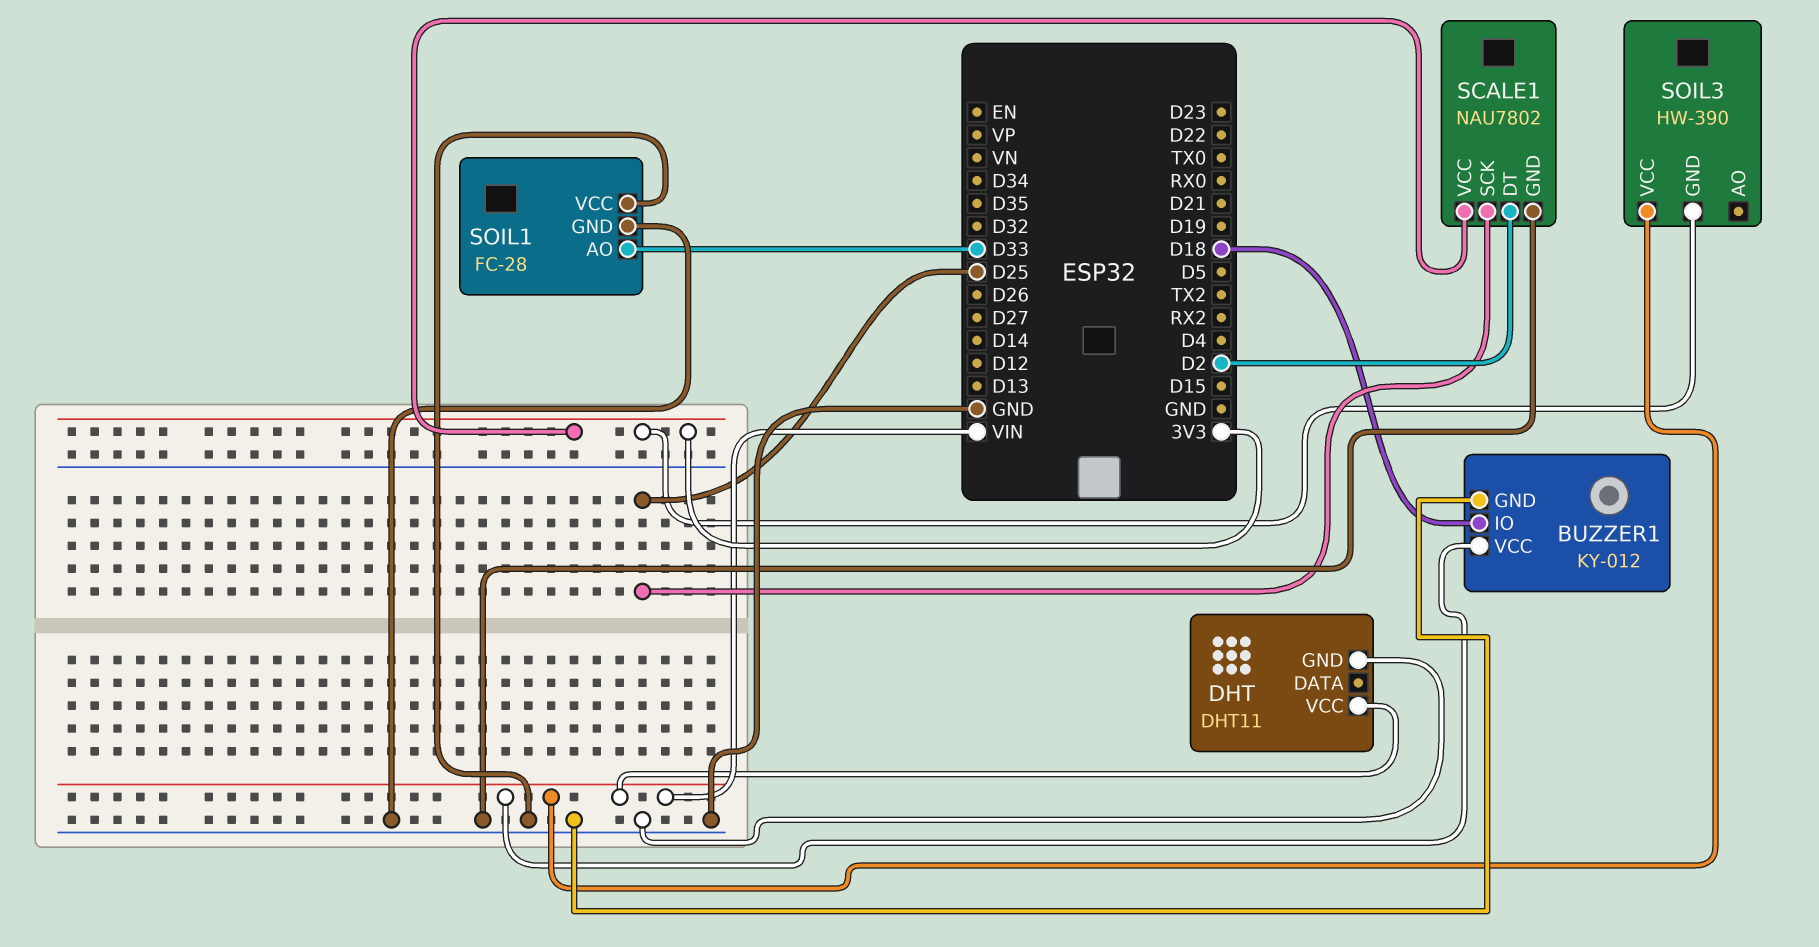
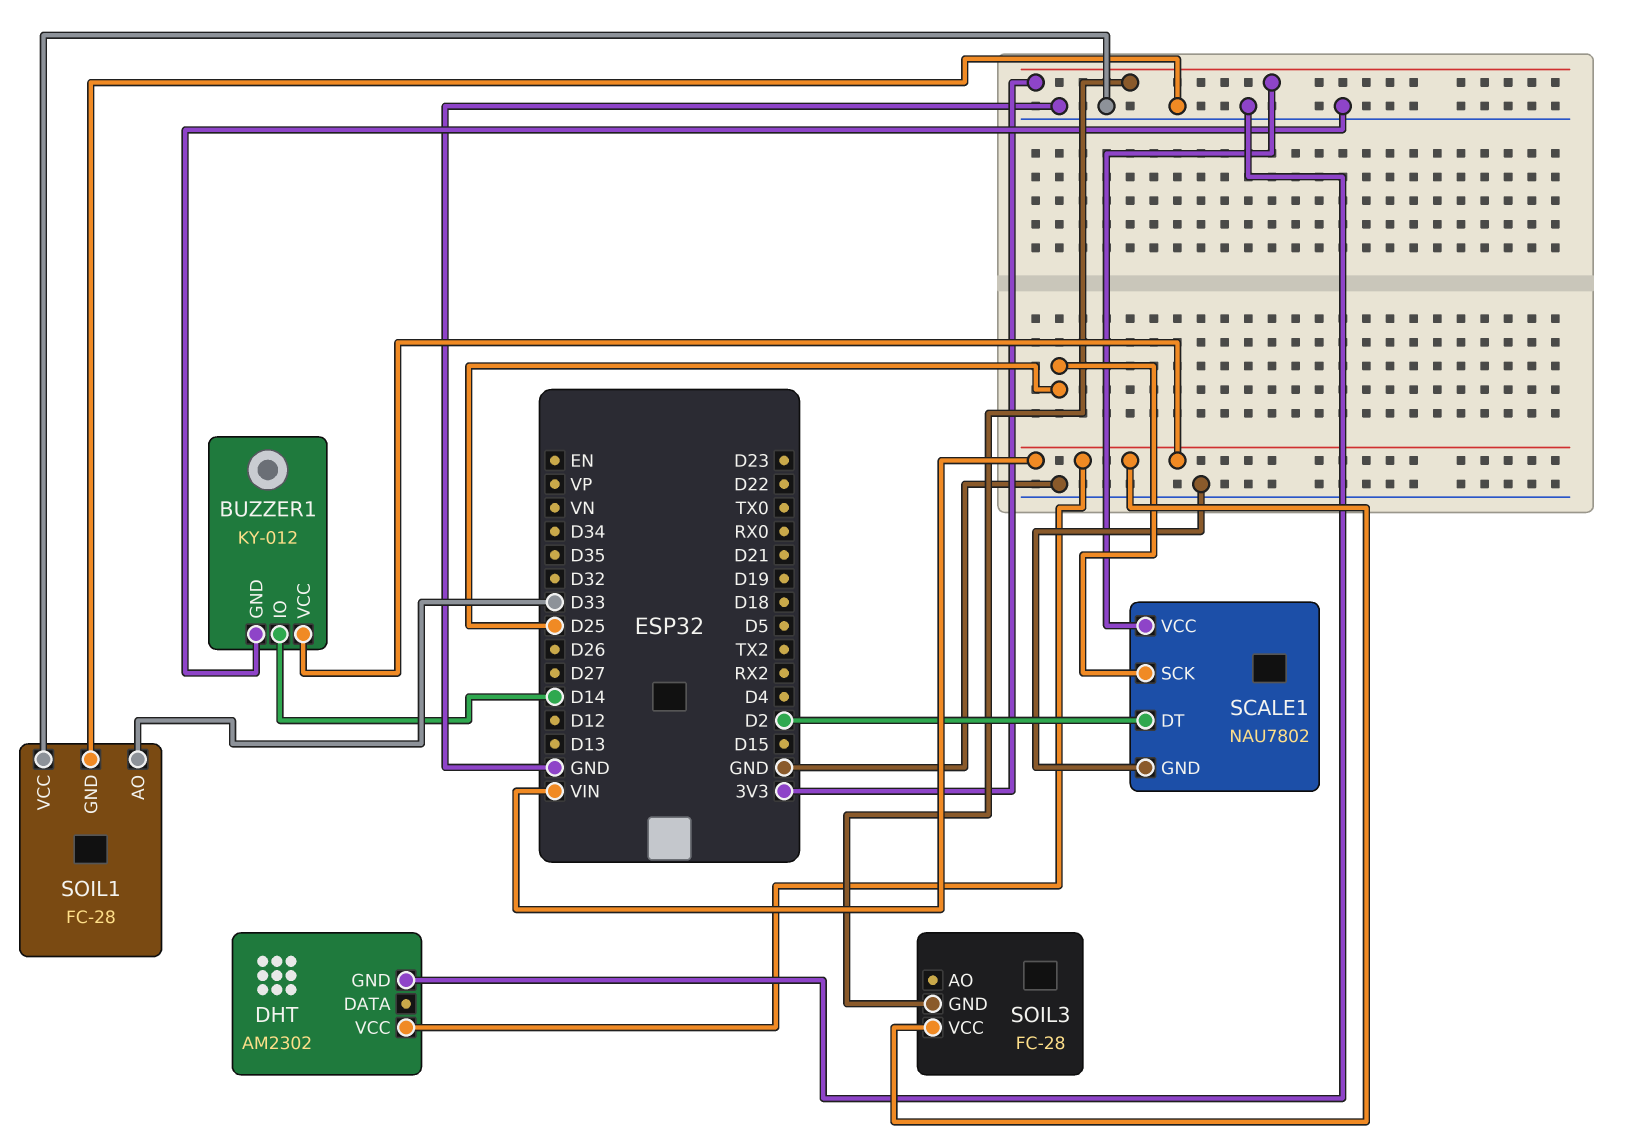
BUZZER1 pin IO: D18 -> D14
DHT: DHT11 -> AM2302
SOIL3: HW-390 -> FC-28

